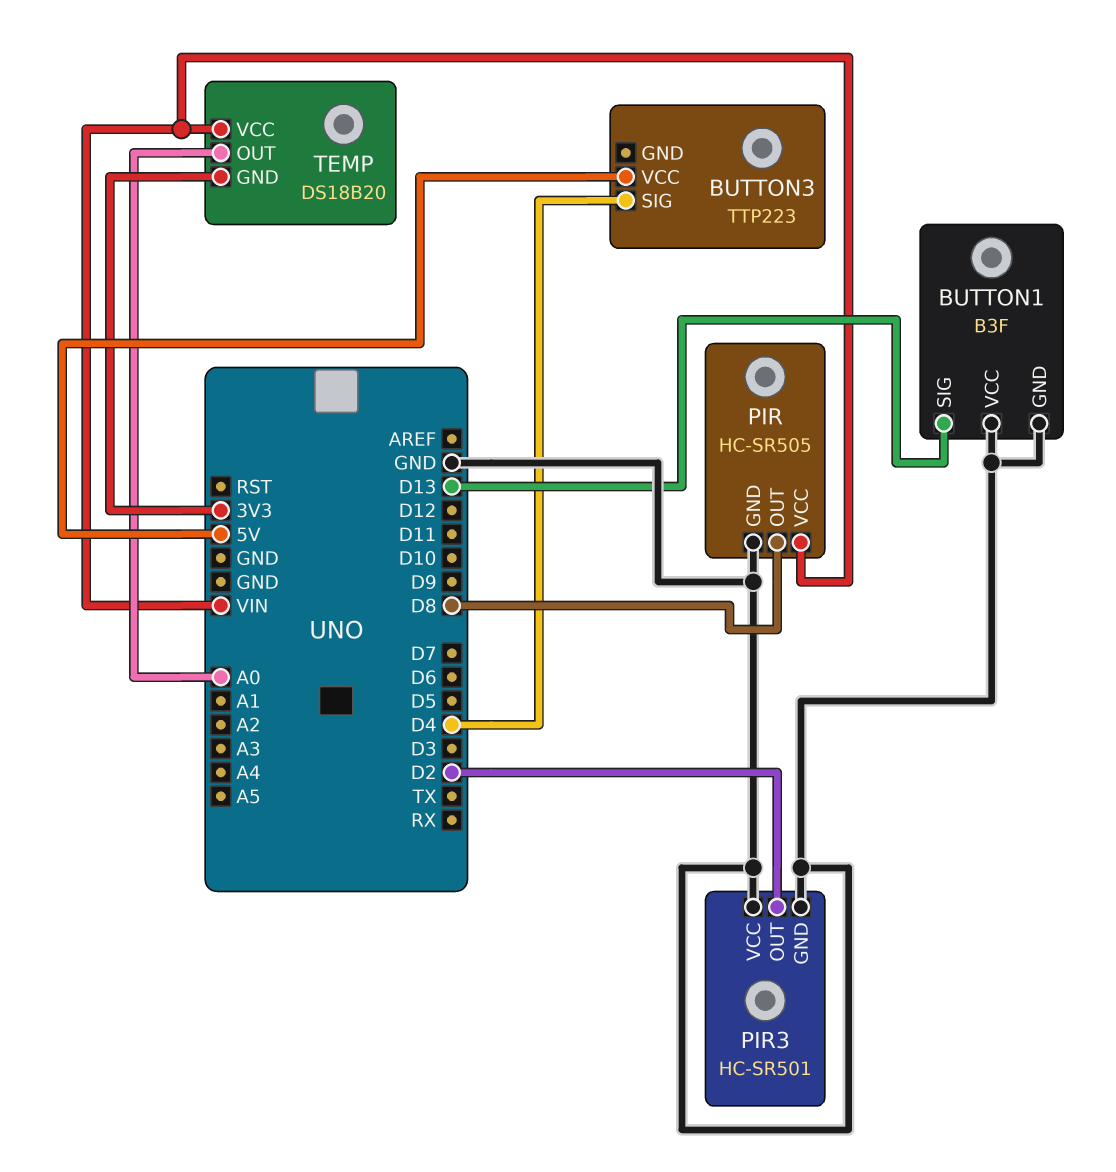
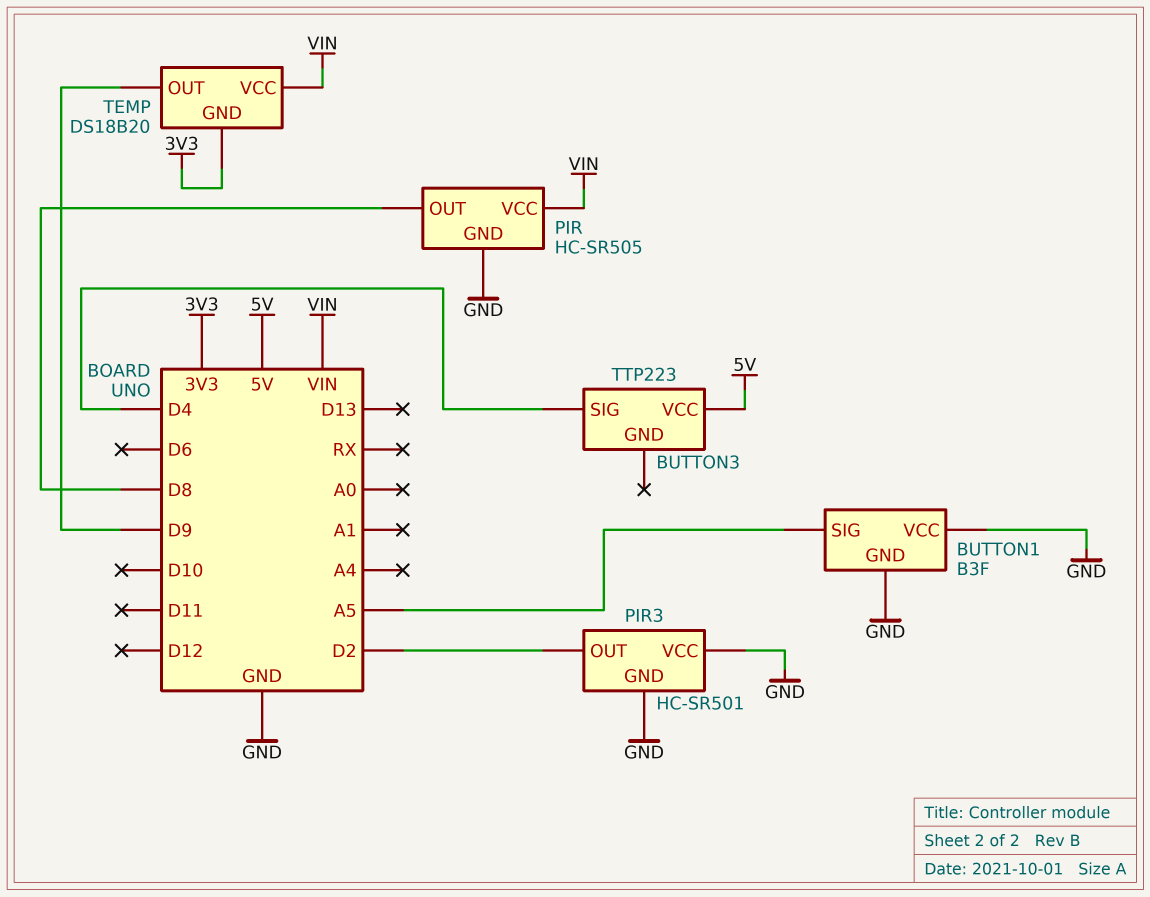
BUTTON1 pin SIG: D13 -> A5
TEMP pin OUT: A0 -> D9

